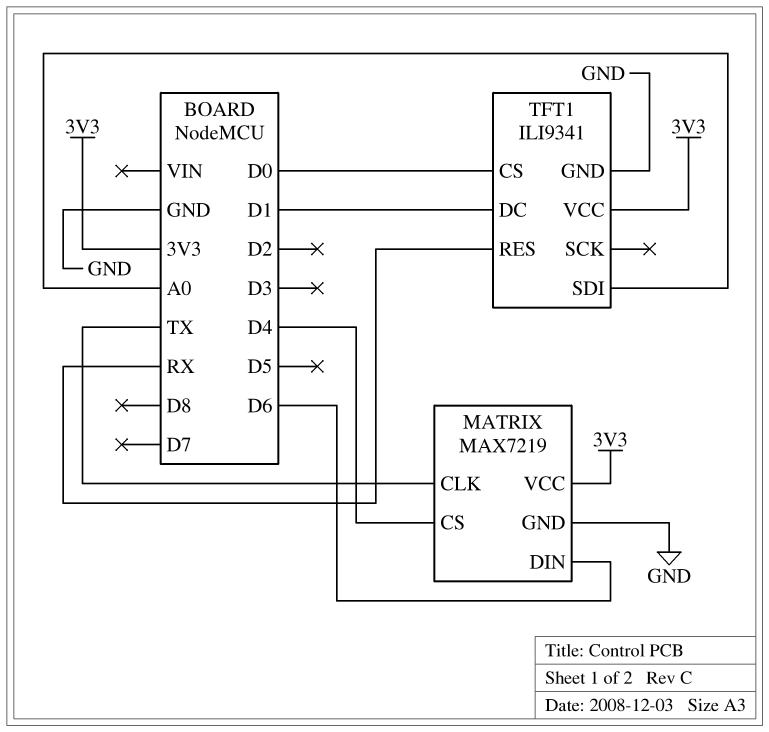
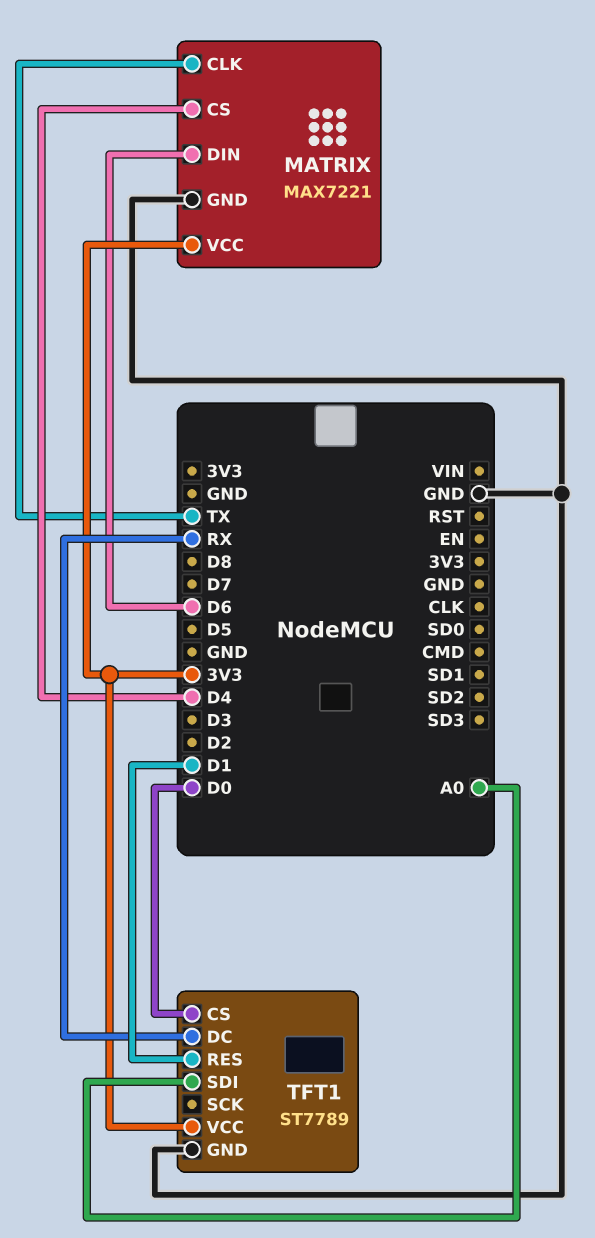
MATRIX: MAX7219 -> MAX7221
TFT1: ILI9341 -> ST7789
TFT1 pin DC: D1 -> RX
TFT1 pin RES: RX -> D1

